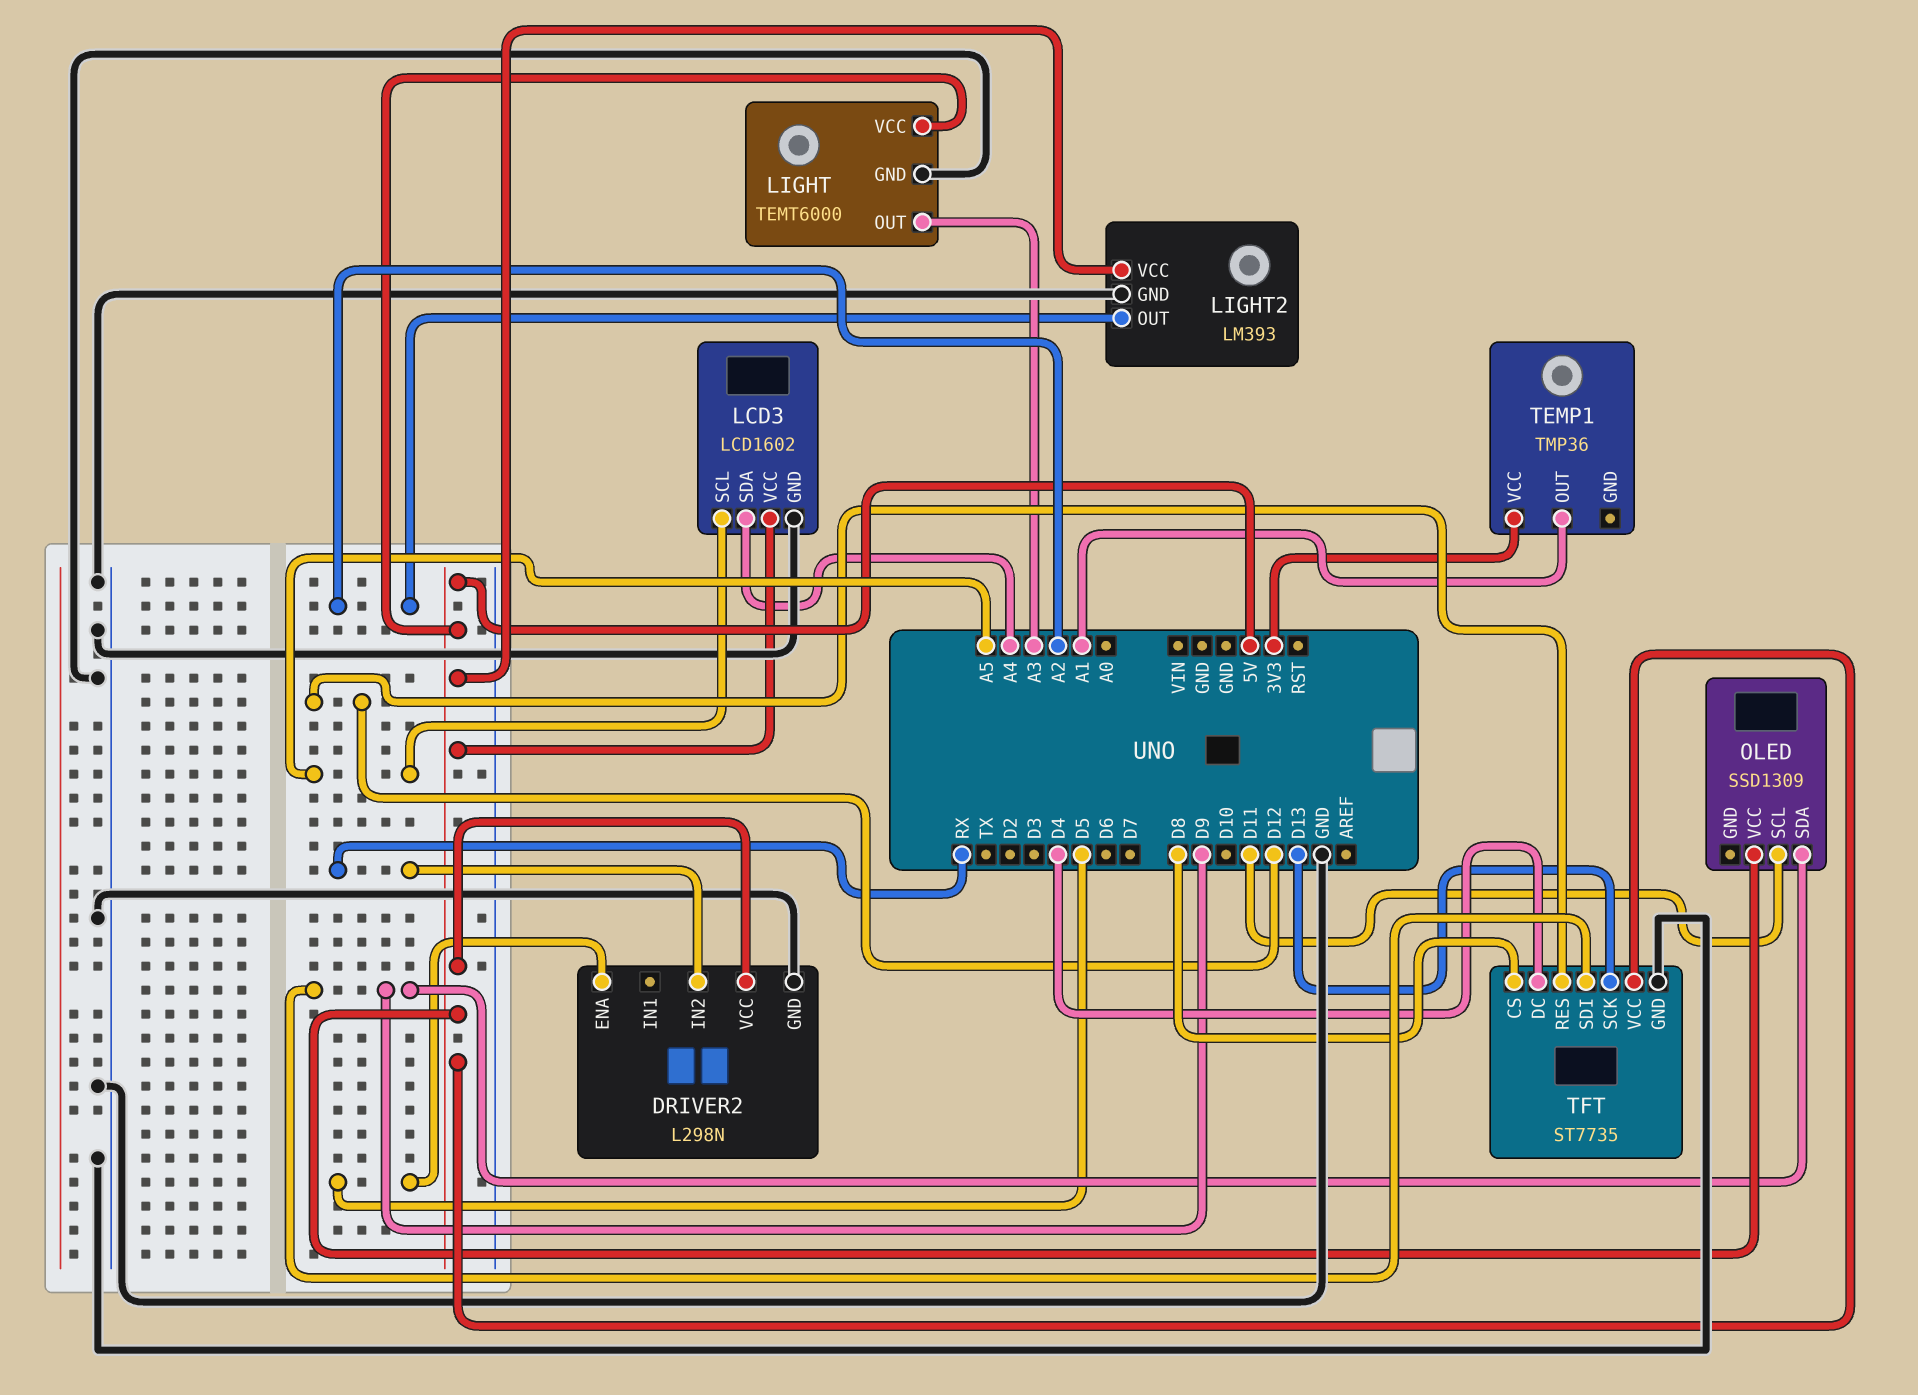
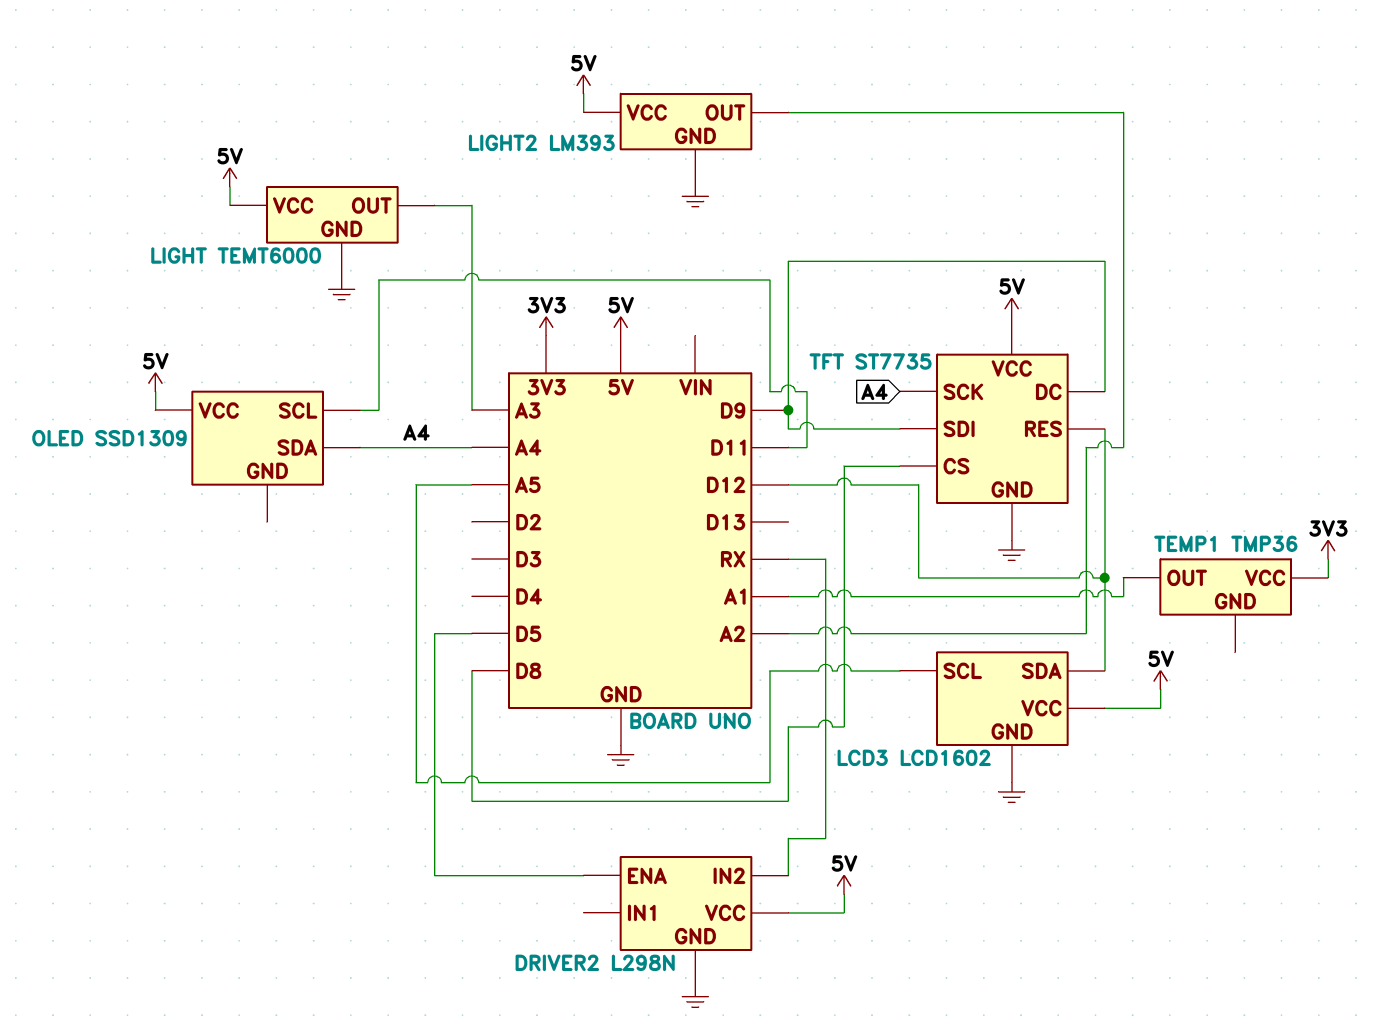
LCD3 pin SDA: A4 -> D12
OLED pin SDA: D9 -> A4
TFT pin DC: D4 -> D9
TFT pin SCK: D13 -> A4

